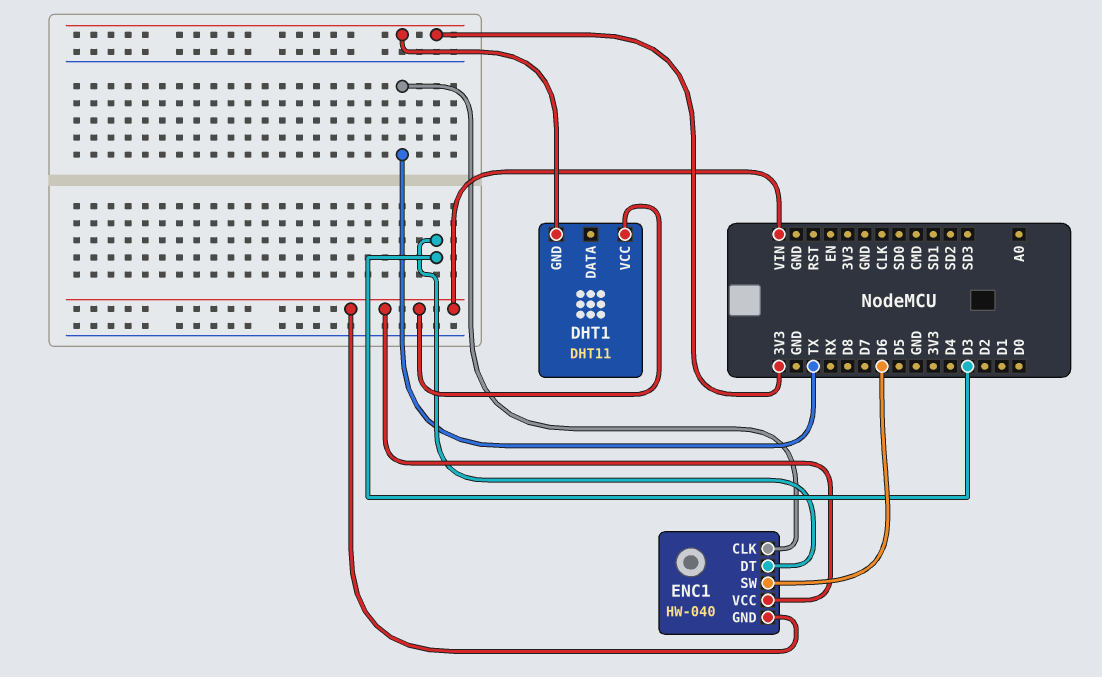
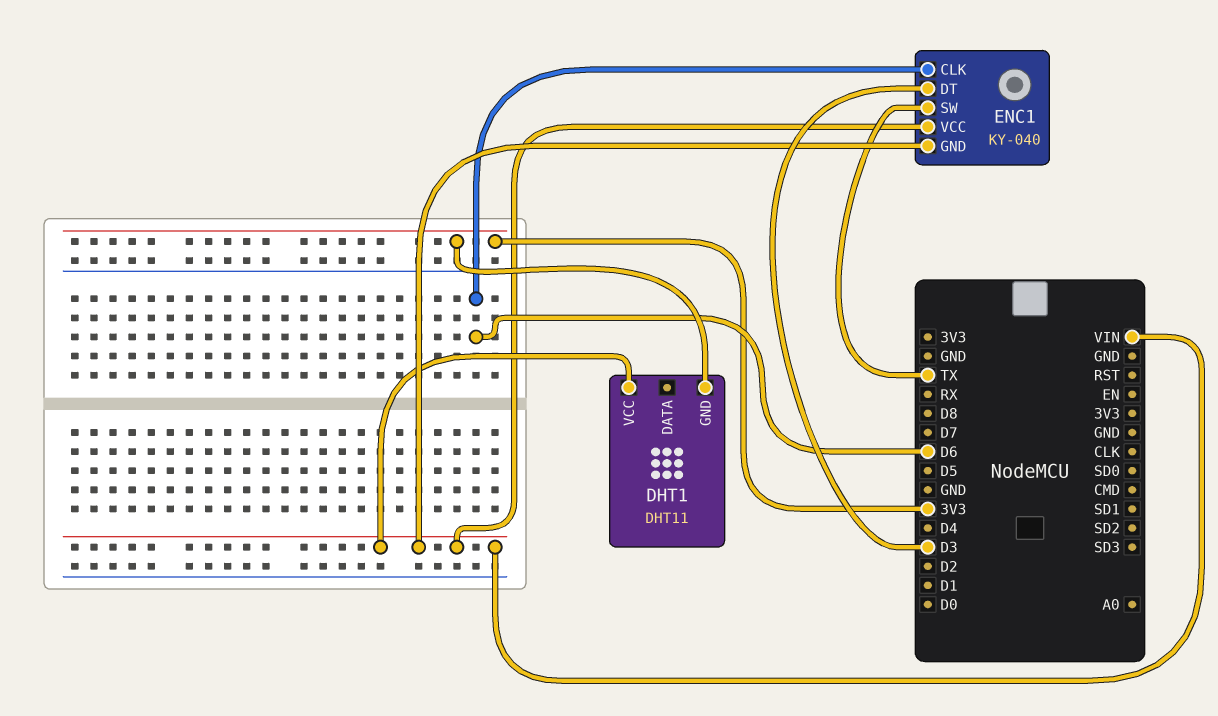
ENC1: HW-040 -> KY-040
ENC1 pin CLK: TX -> D6
ENC1 pin SW: D6 -> TX

